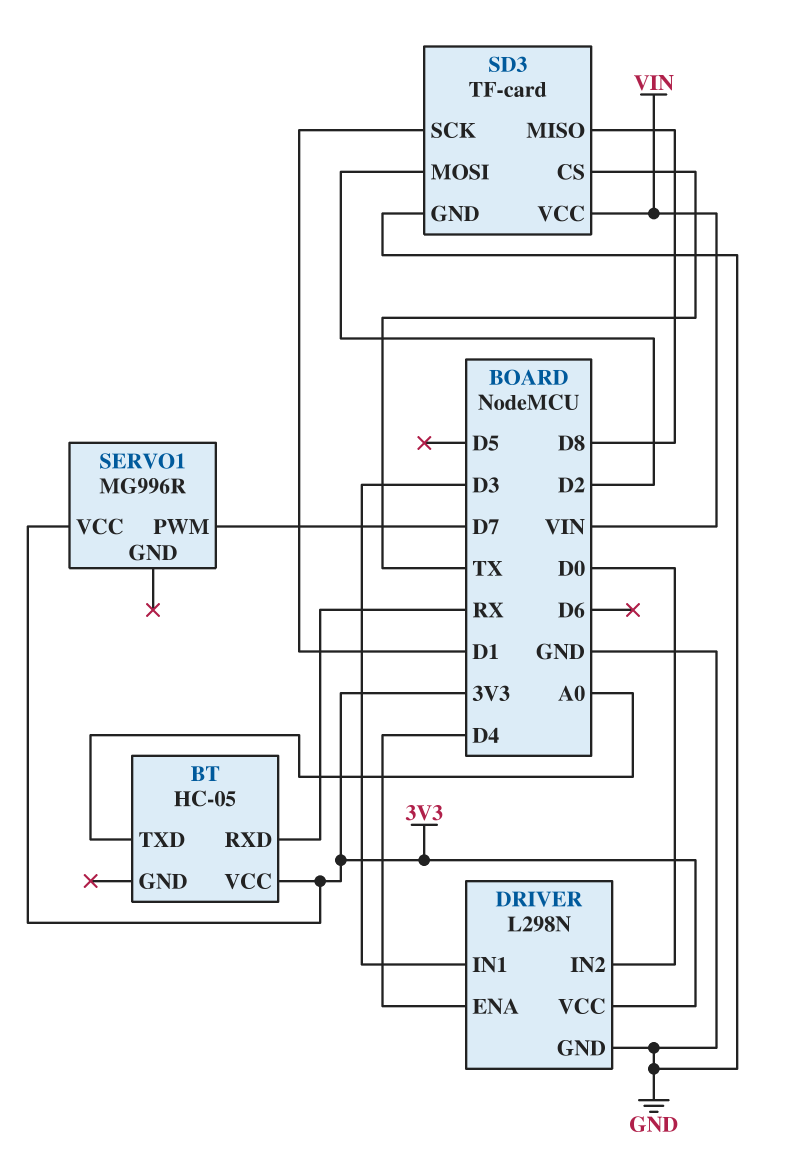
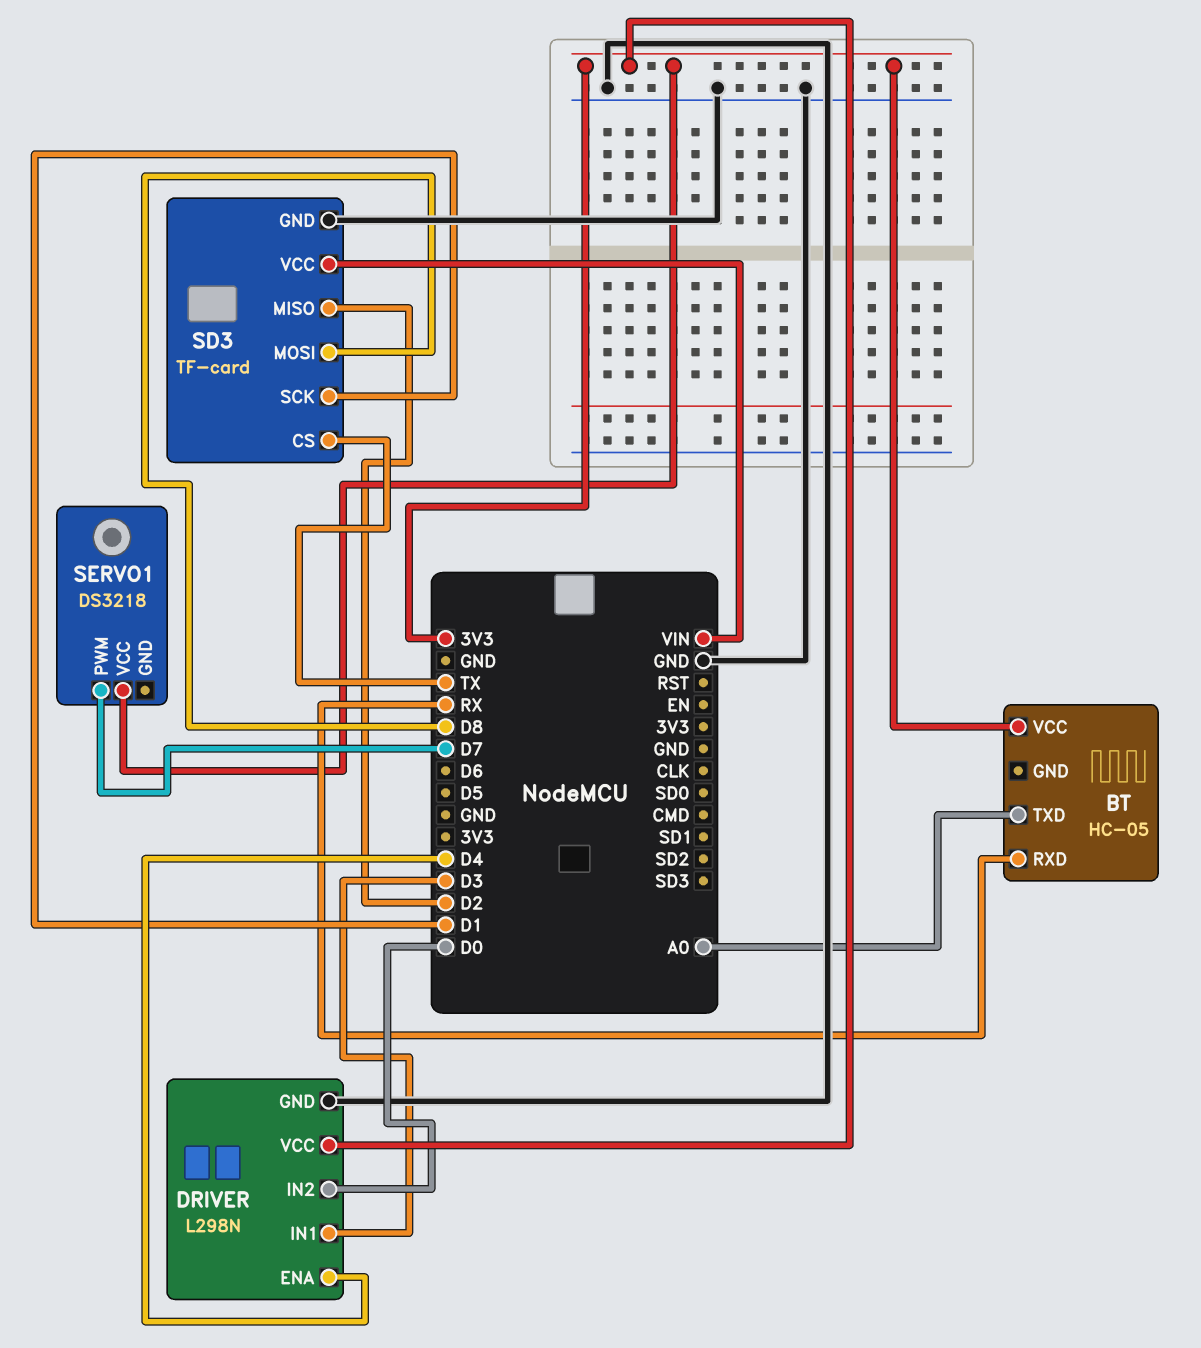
SD3 pin MISO: D8 -> D2
SD3 pin MOSI: D2 -> D8
SERVO1: MG996R -> DS3218

